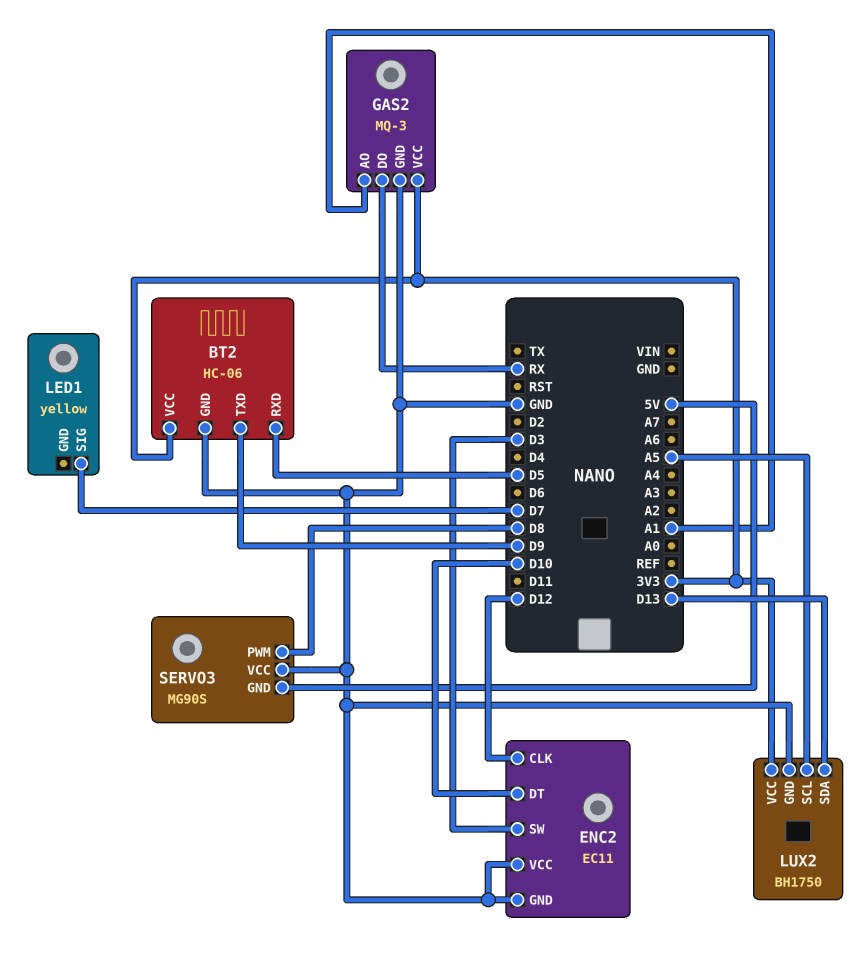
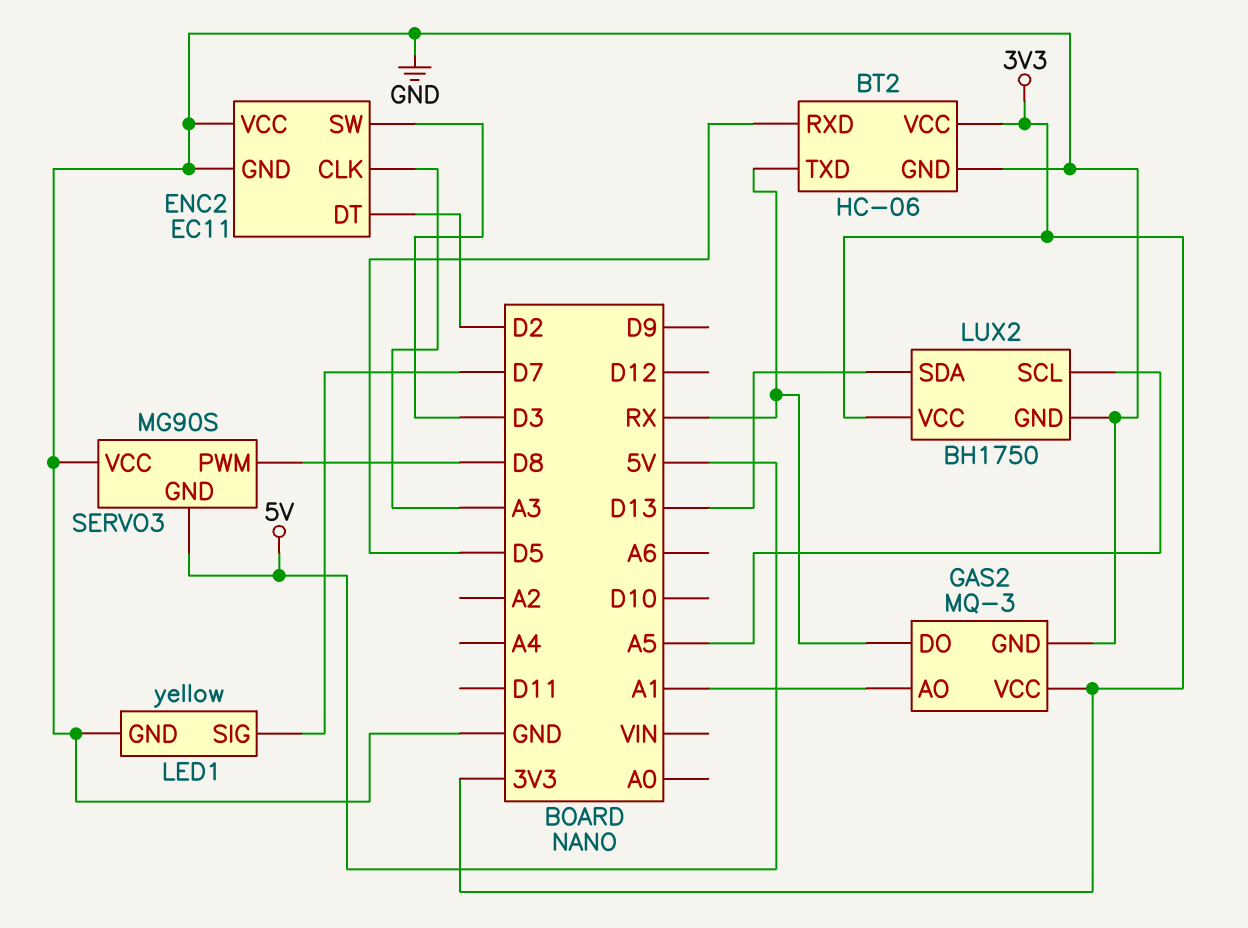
BT2 pin TXD: D9 -> RX
ENC2 pin CLK: D12 -> A3
ENC2 pin DT: D10 -> D2
LED1 pin GND: none -> GND

